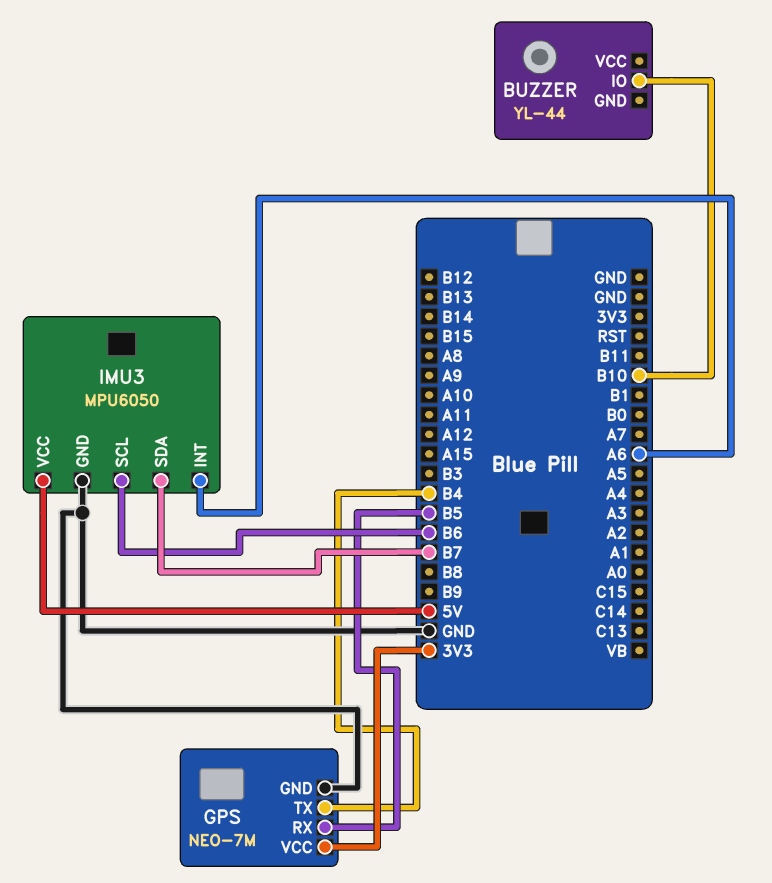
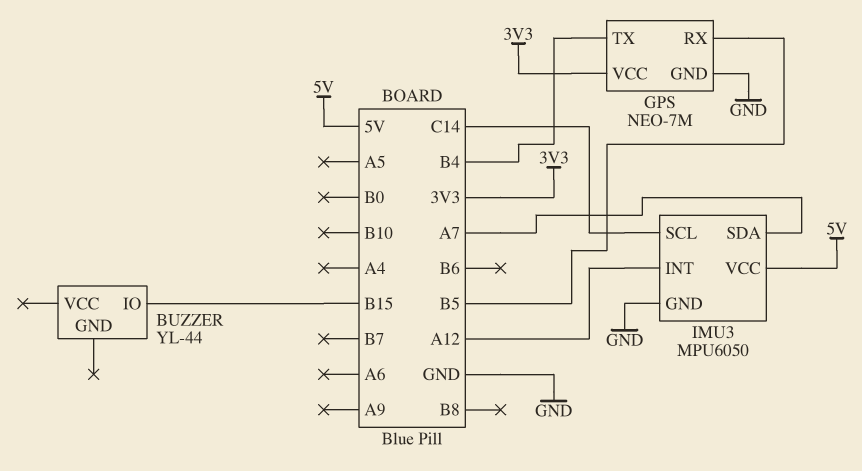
BUZZER pin IO: B10 -> B15
IMU3 pin INT: A6 -> A12
IMU3 pin SCL: B6 -> C14
IMU3 pin SDA: B7 -> A7

